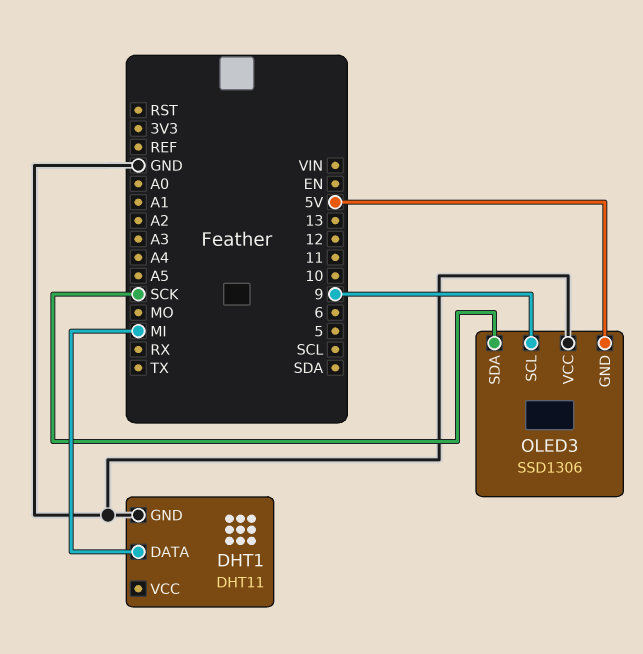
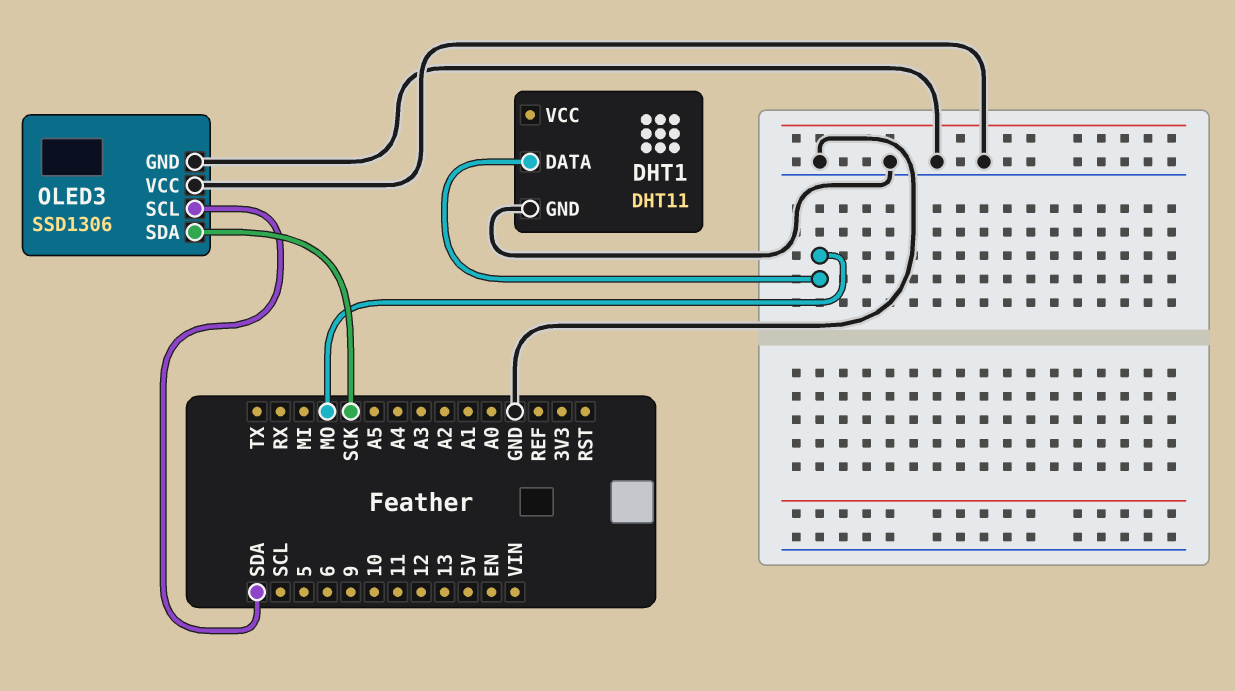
DHT1 pin DATA: MI -> MO
OLED3 pin GND: 5V -> GND
OLED3 pin SCL: 9 -> SDA

